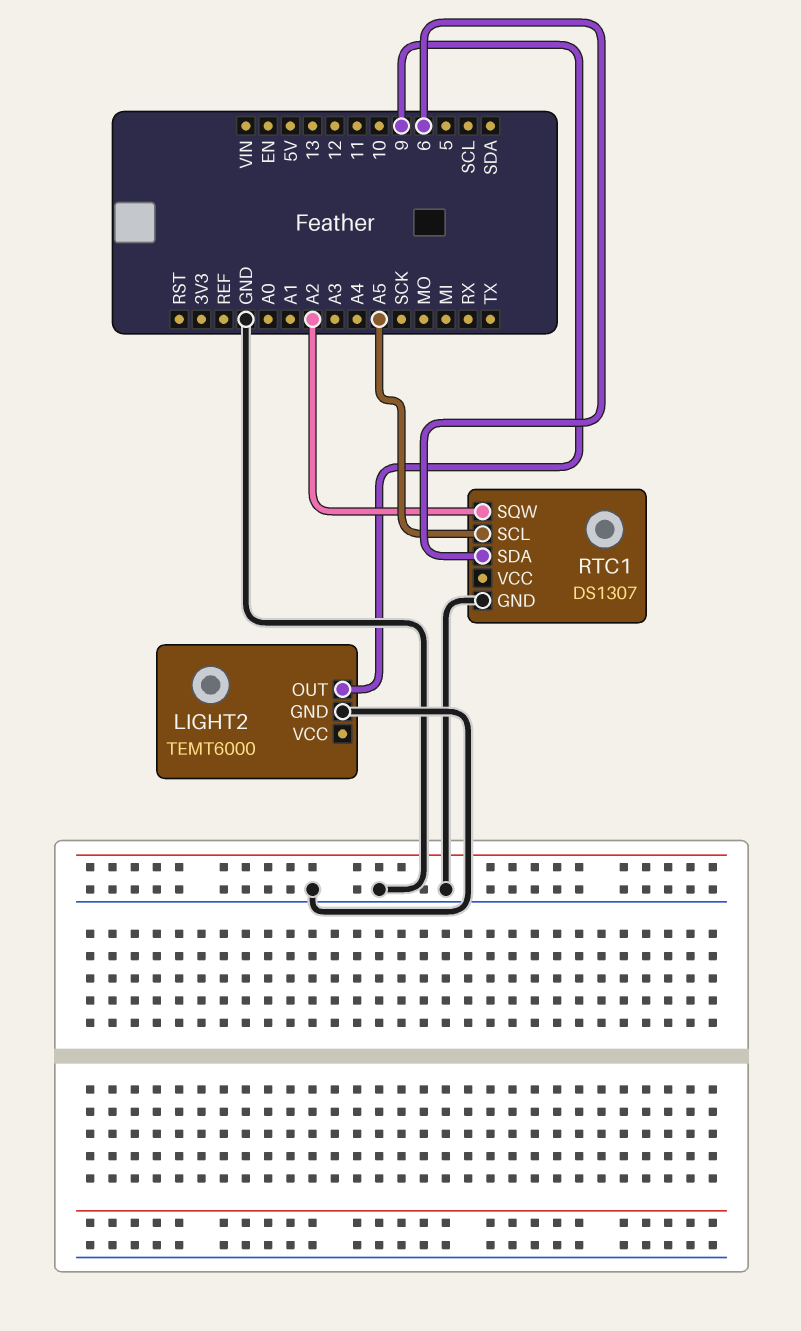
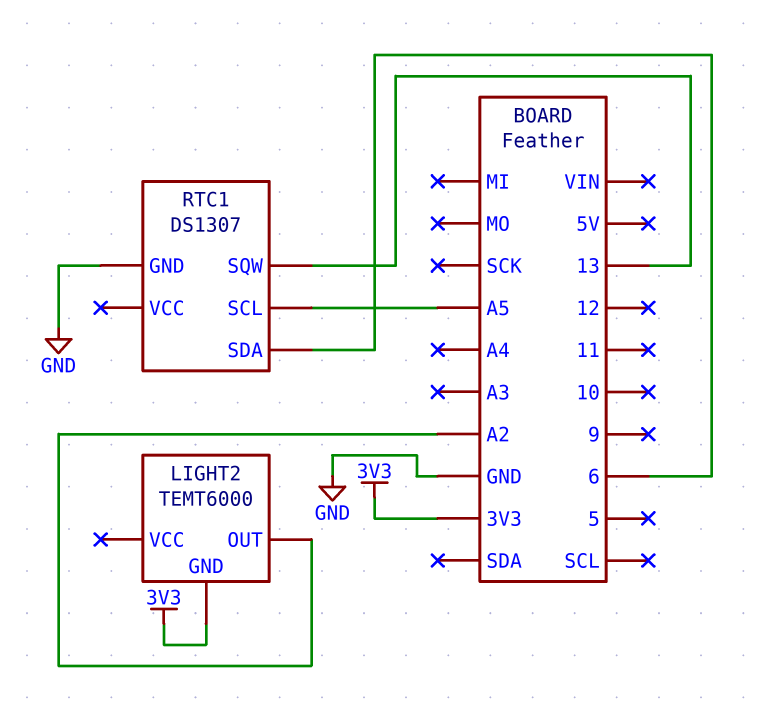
LIGHT2 pin GND: GND -> 3V3
LIGHT2 pin OUT: 9 -> A2
RTC1 pin SQW: A2 -> 13

